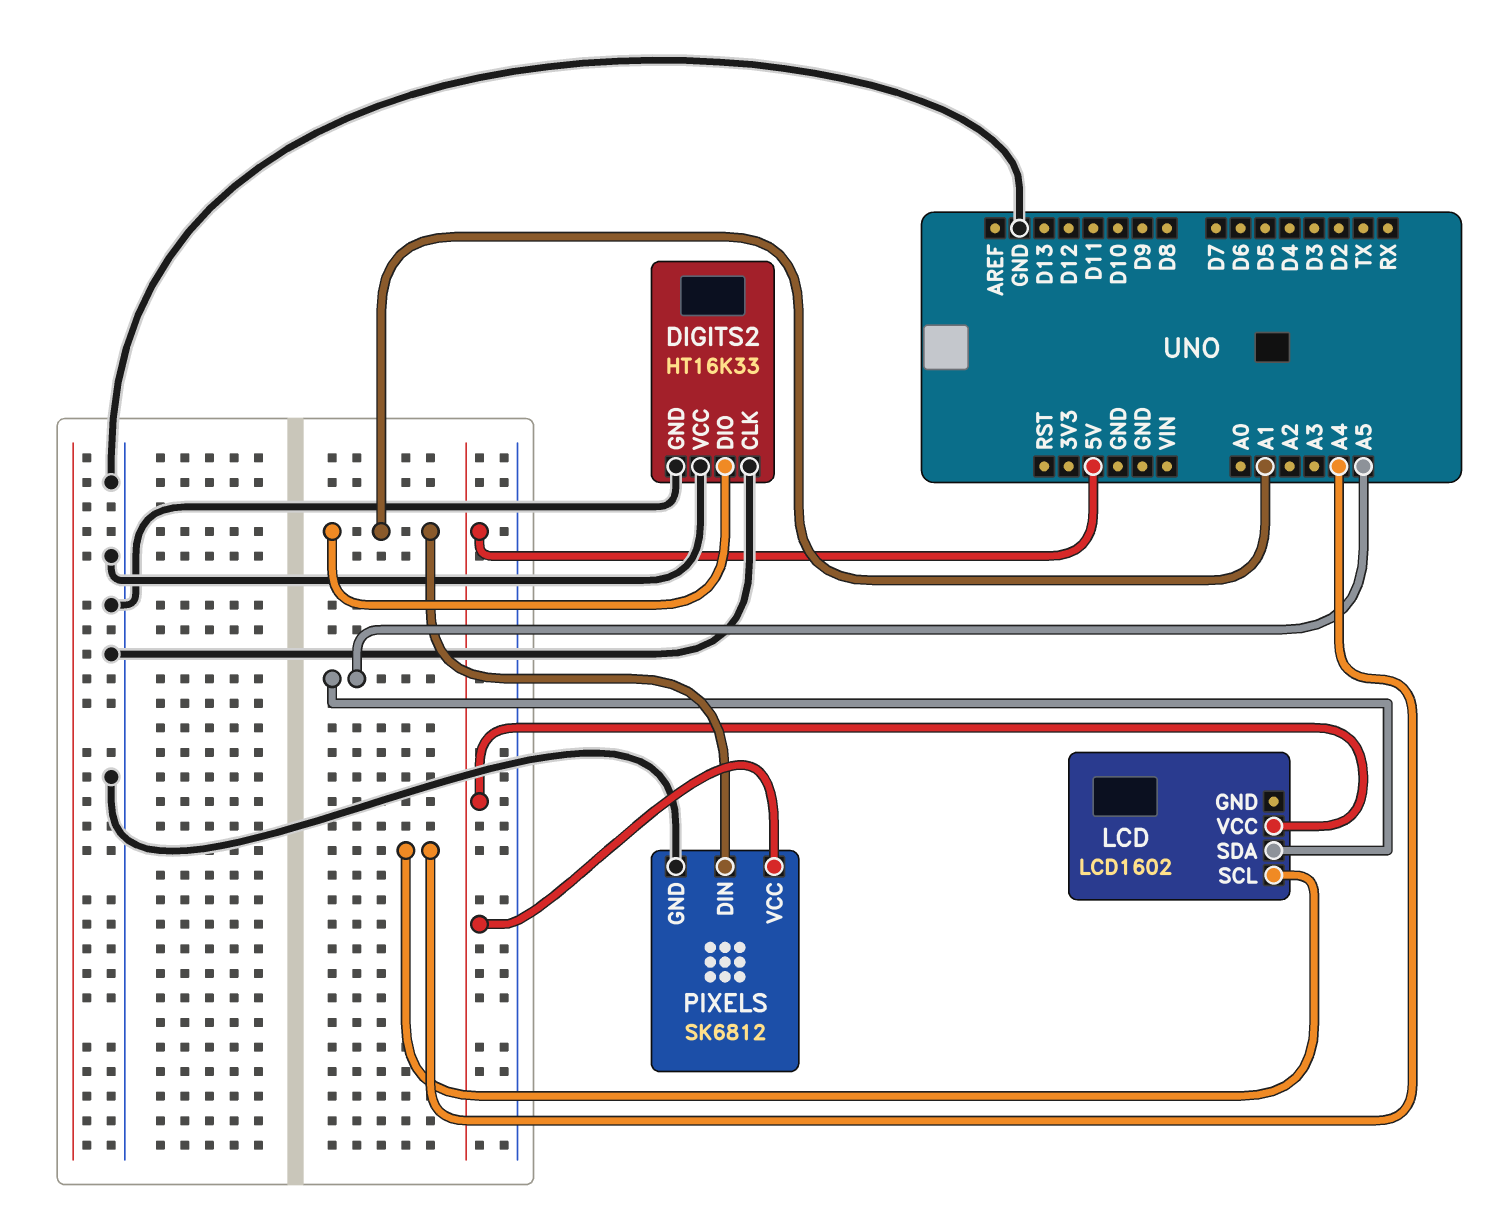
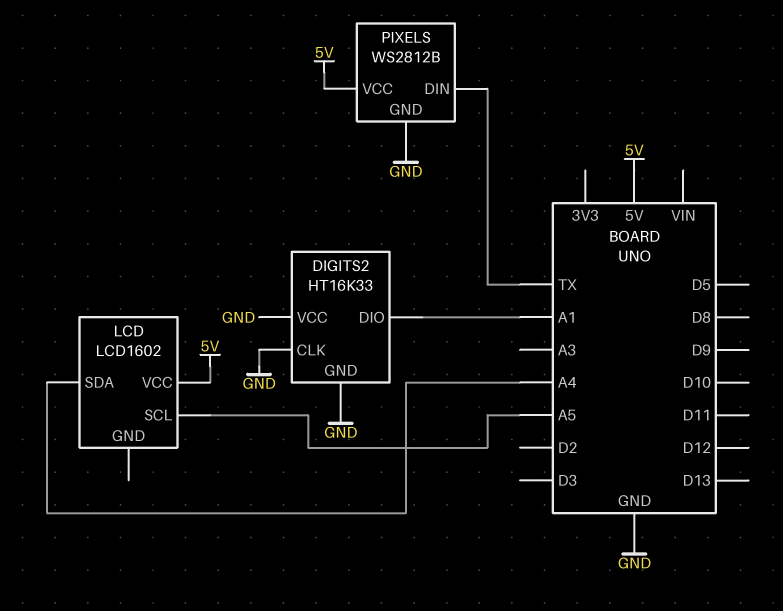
LCD pin SCL: A4 -> A5
LCD pin SDA: A5 -> A4
PIXELS: SK6812 -> WS2812B
PIXELS pin DIN: A1 -> TX

